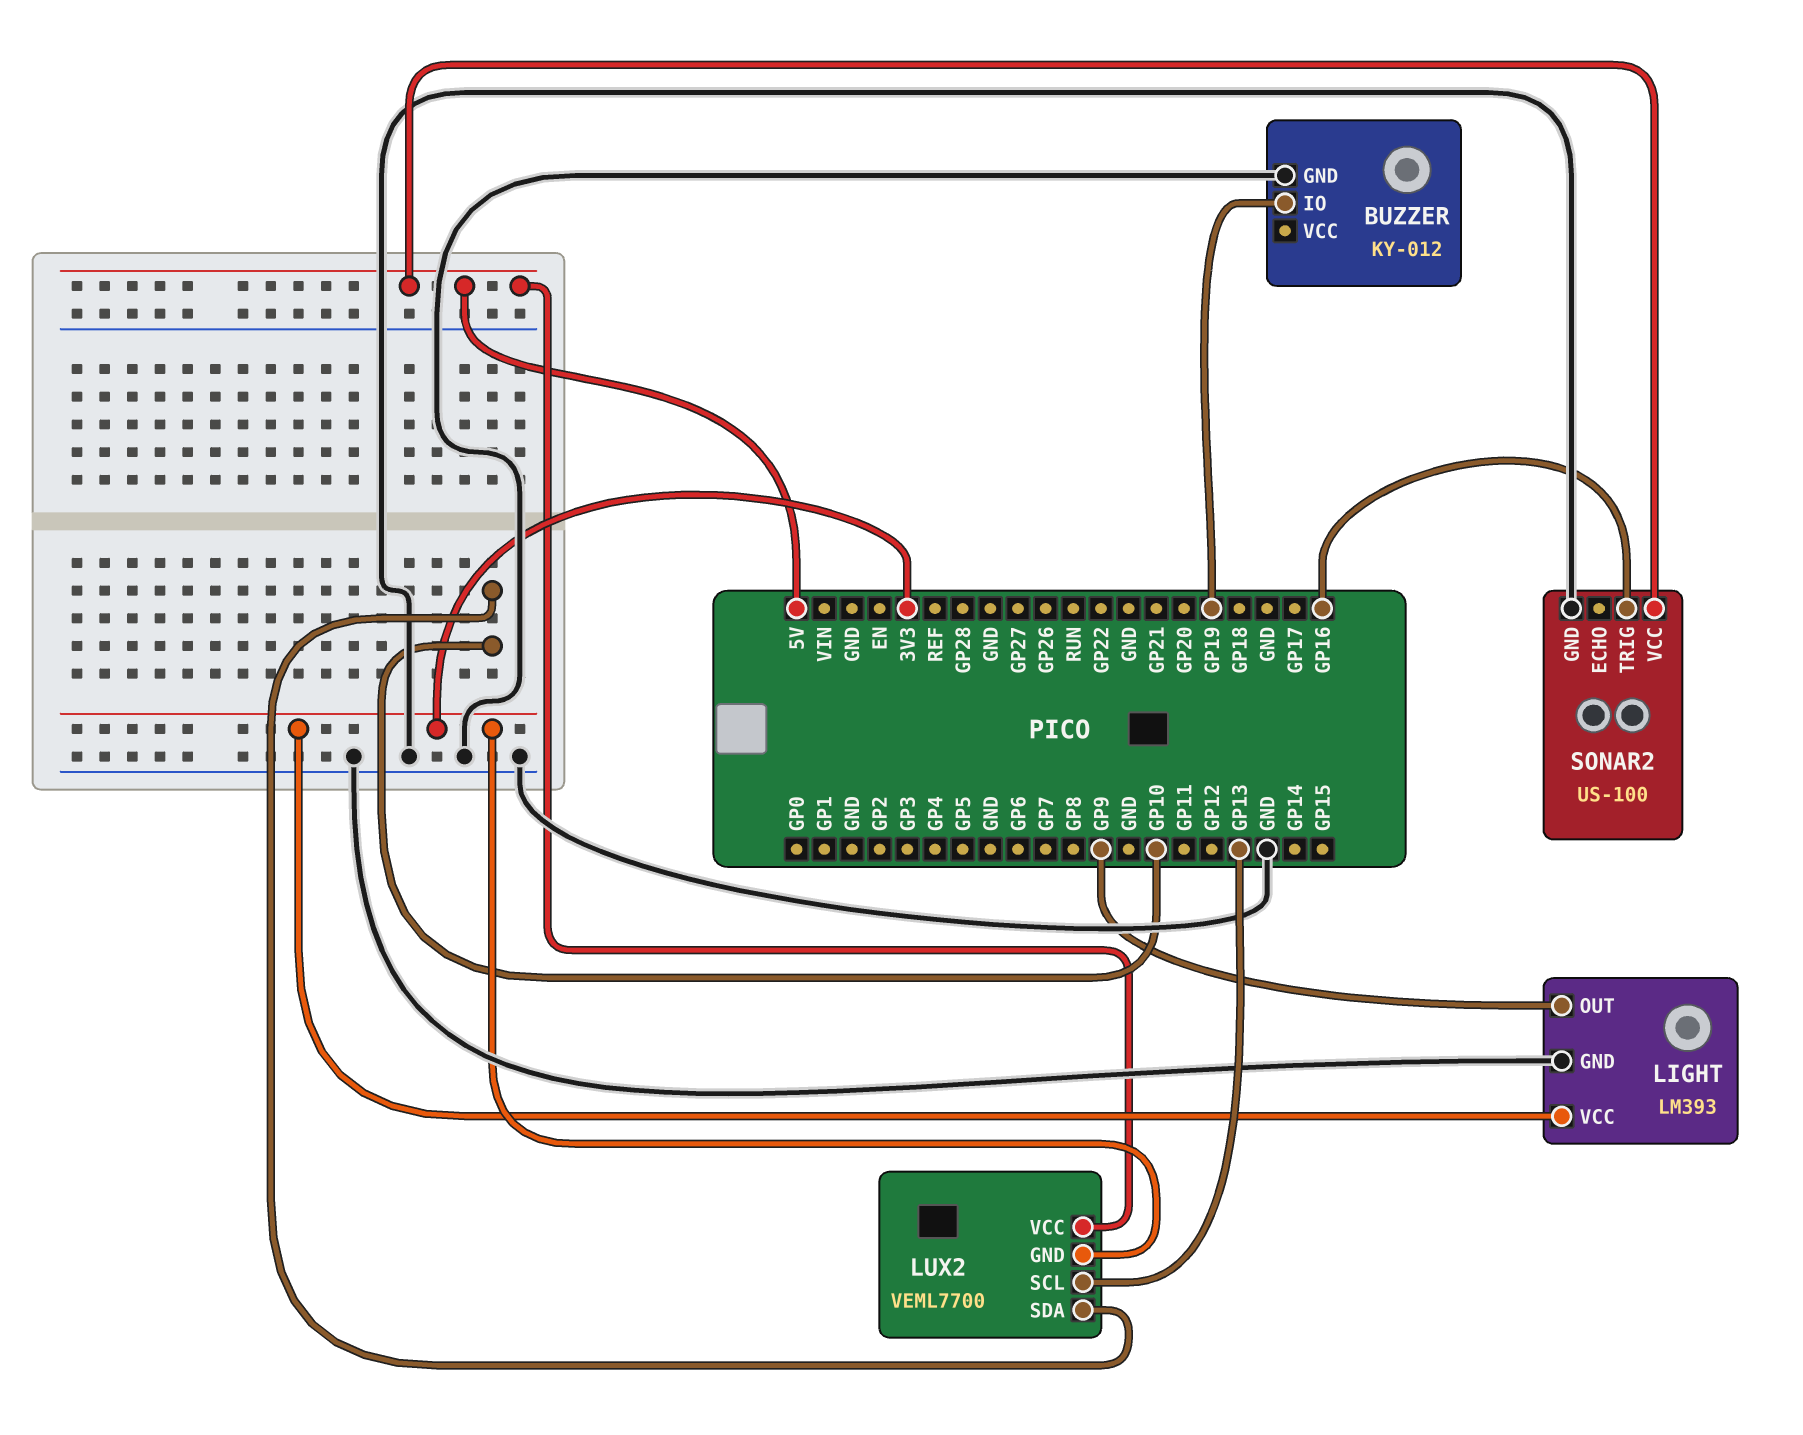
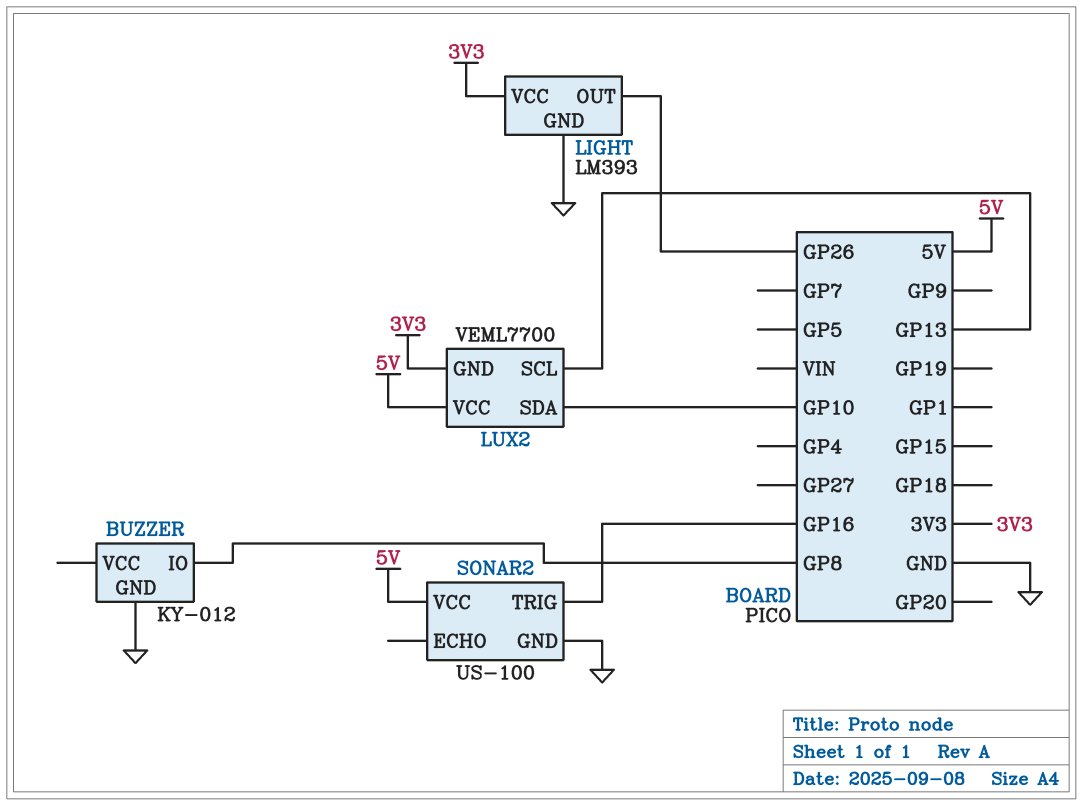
BUZZER pin IO: GP19 -> GP8
LIGHT pin OUT: GP9 -> GP26

